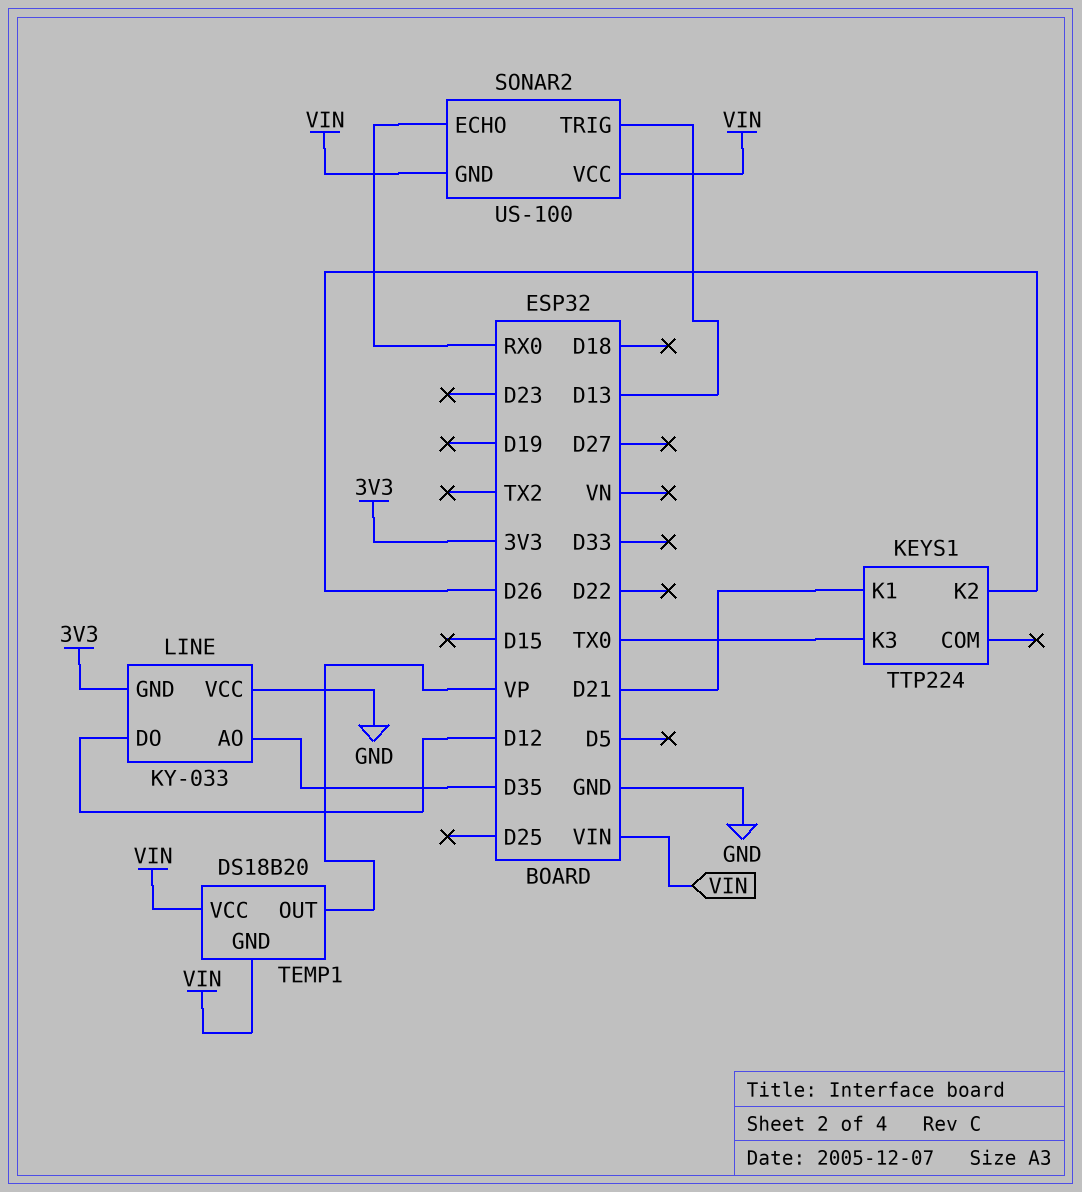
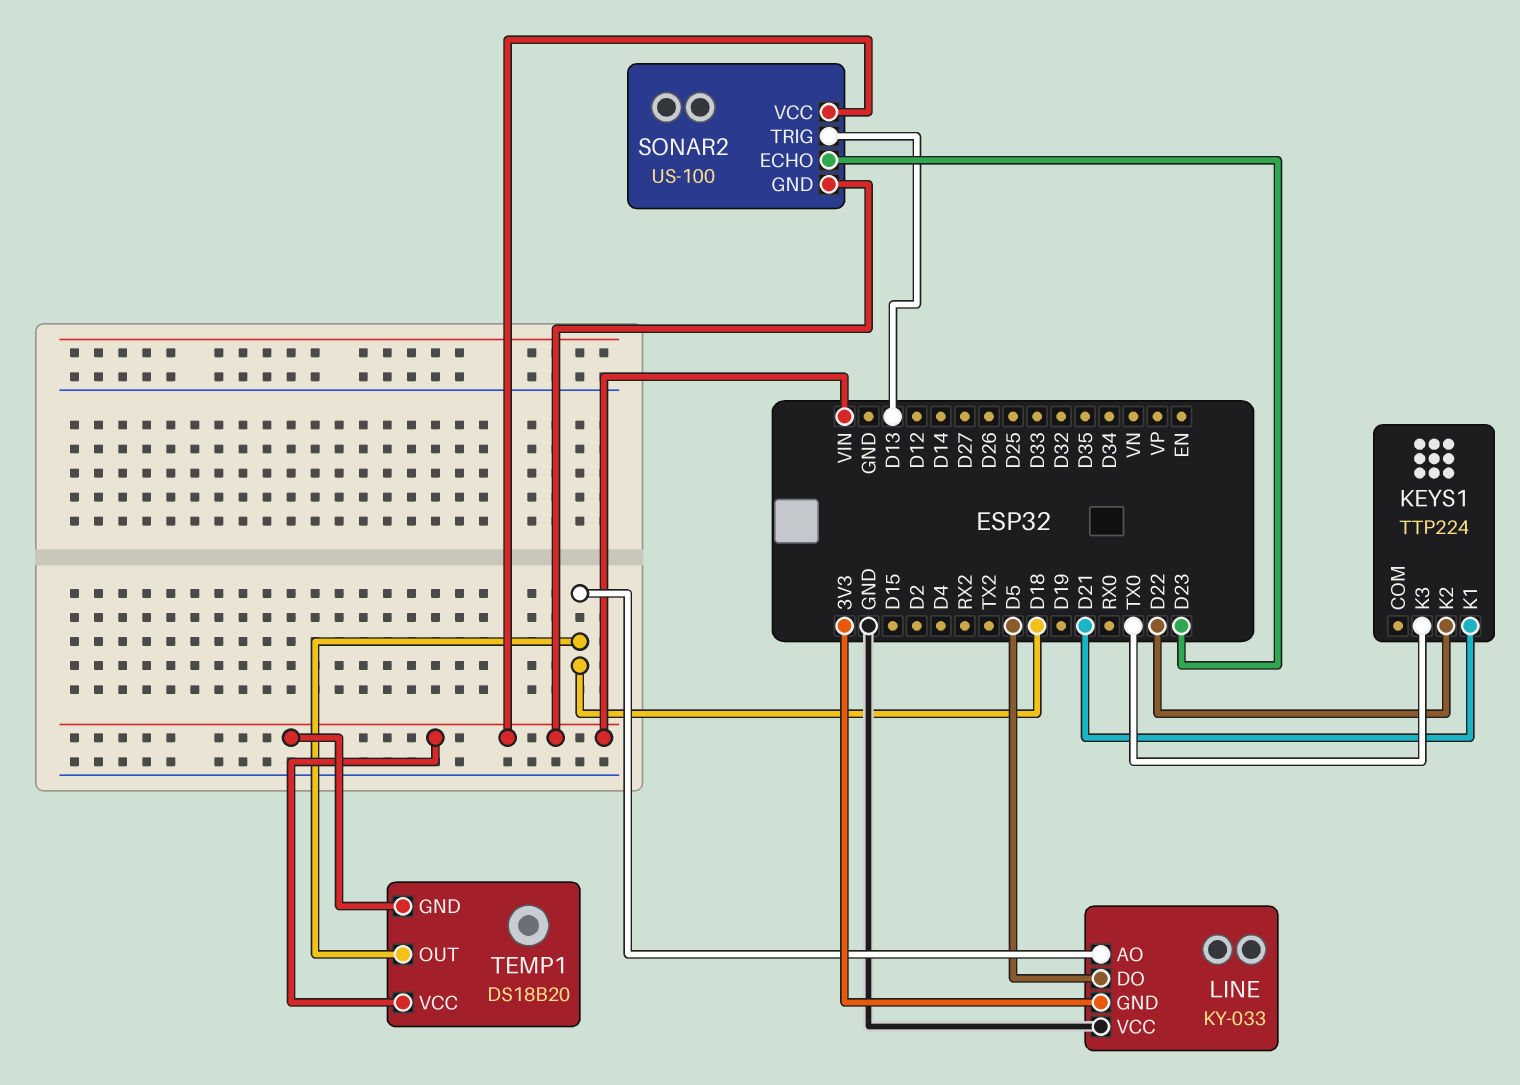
KEYS1 pin K2: D26 -> D22
LINE pin AO: D35 -> D18
LINE pin DO: D12 -> D5
SONAR2 pin ECHO: RX0 -> D23
TEMP1 pin OUT: VP -> D18

